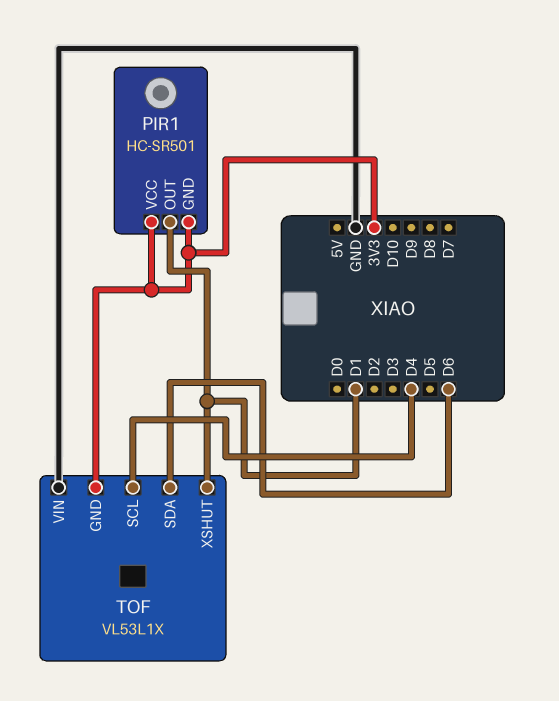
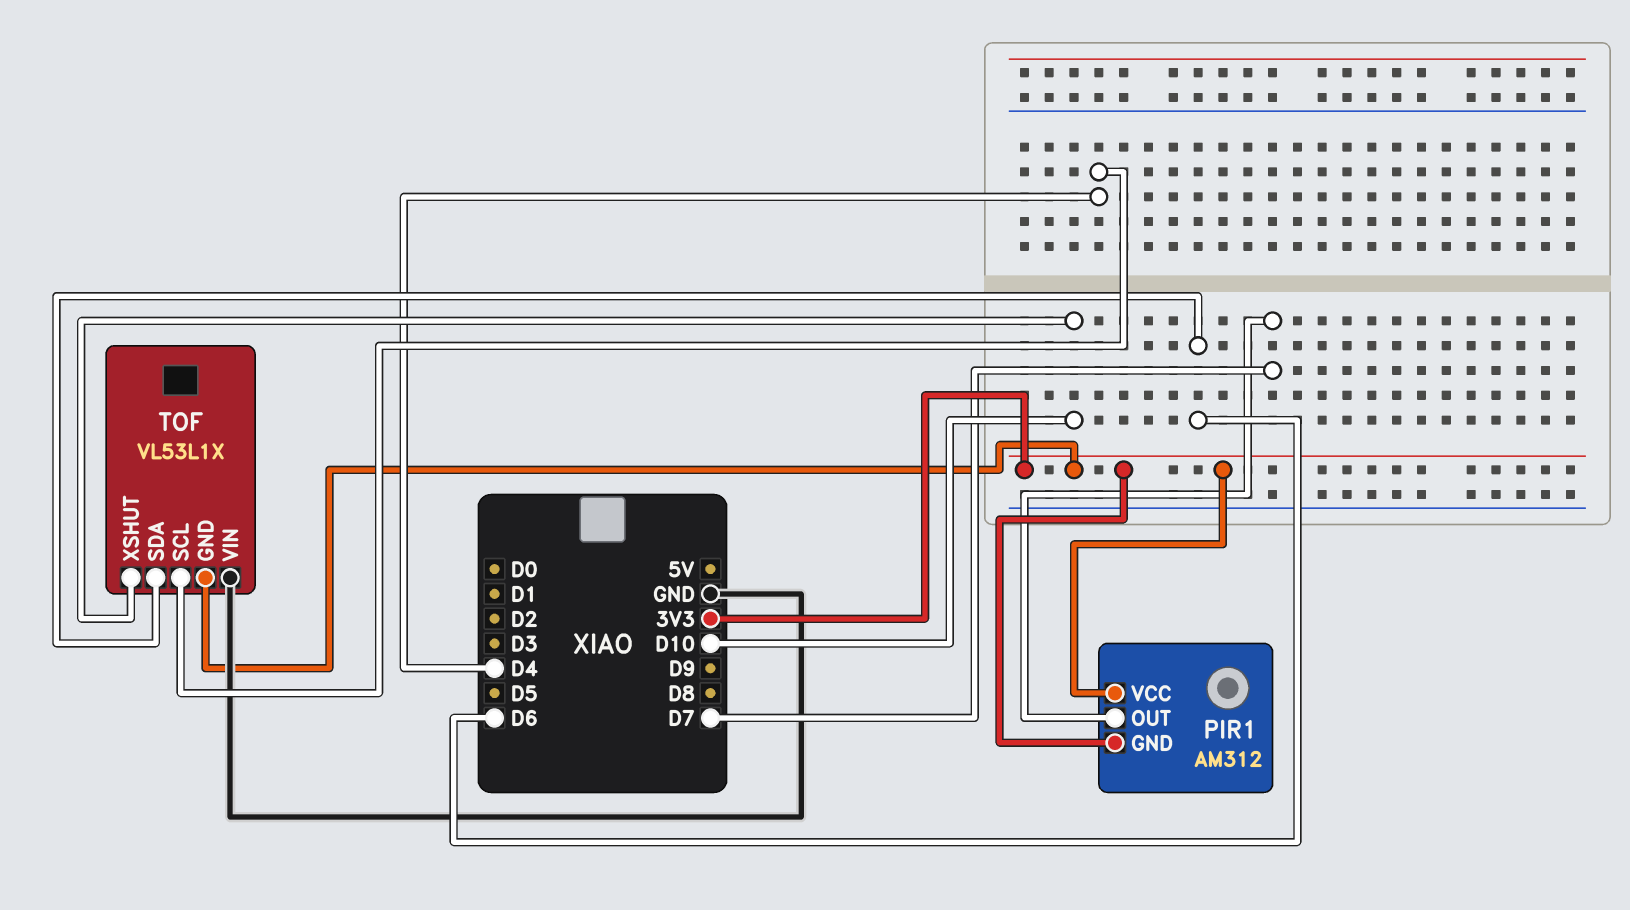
PIR1: HC-SR501 -> AM312
PIR1 pin OUT: D1 -> D7
TOF pin XSHUT: D1 -> D10

